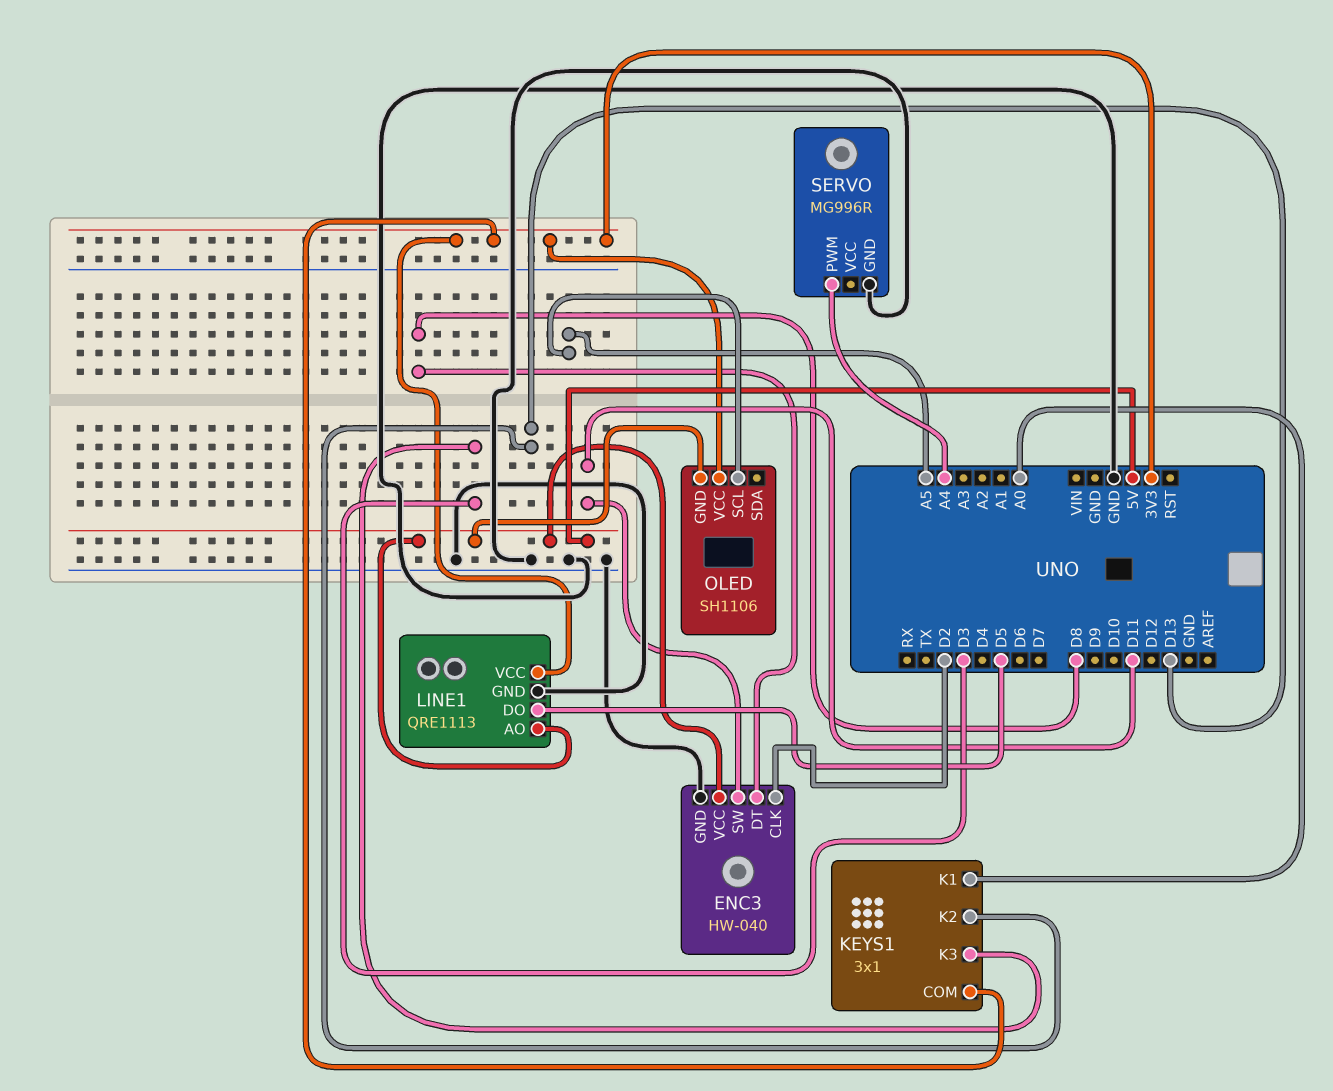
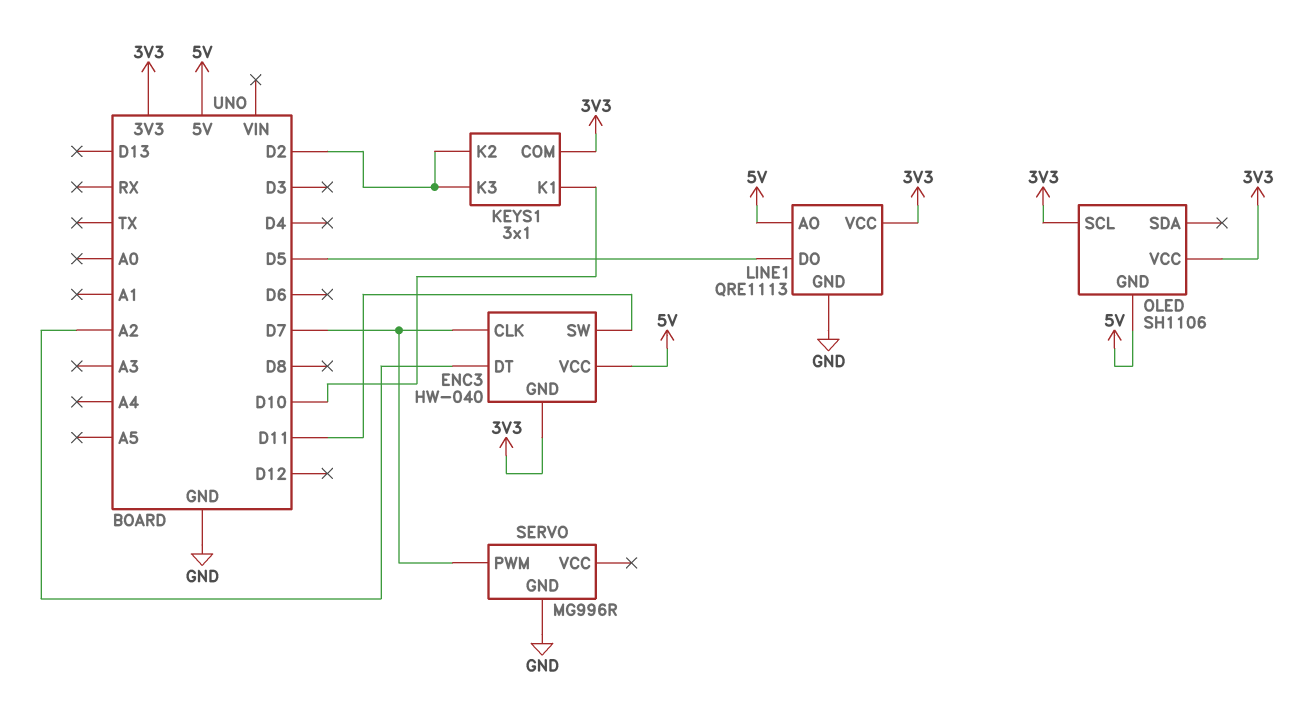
ENC3 pin CLK: D2 -> D7
ENC3 pin DT: D8 -> A2
ENC3 pin GND: GND -> 3V3
KEYS1 pin K1: A0 -> D10
KEYS1 pin K2: D13 -> D2
KEYS1 pin K3: D3 -> D2
OLED pin SCL: A5 -> 3V3
SERVO pin PWM: A4 -> D7

